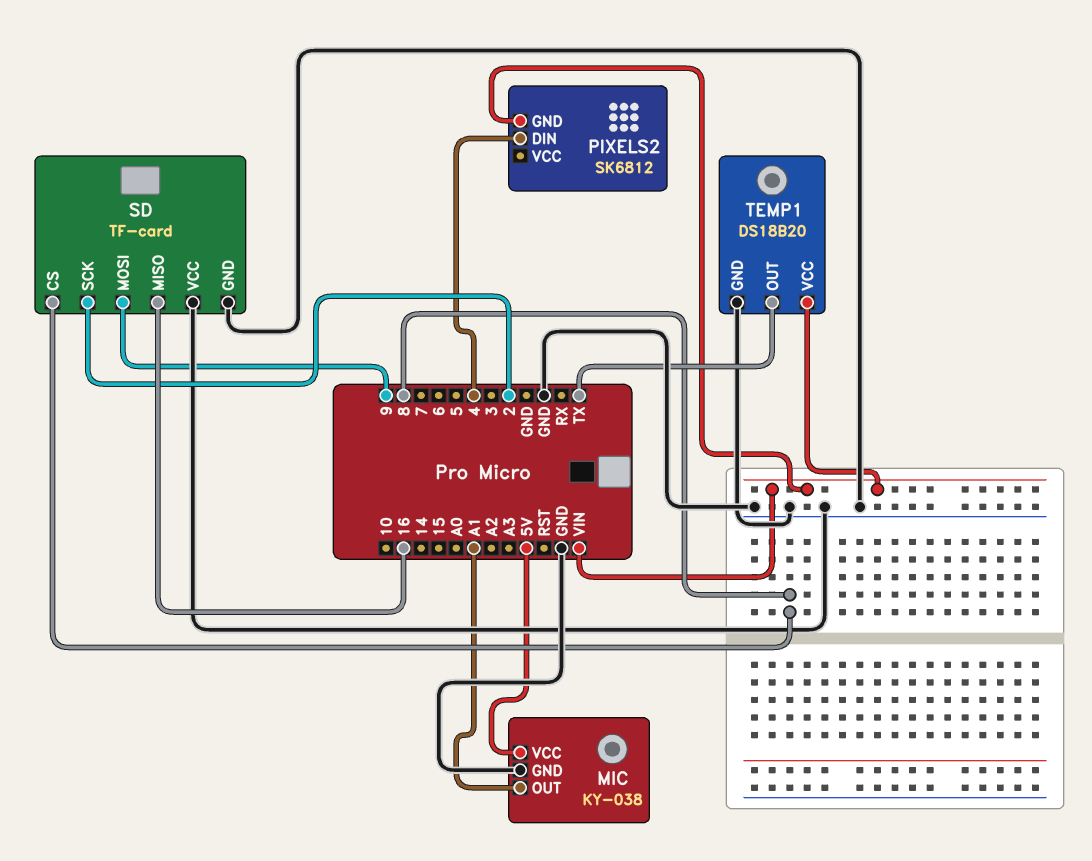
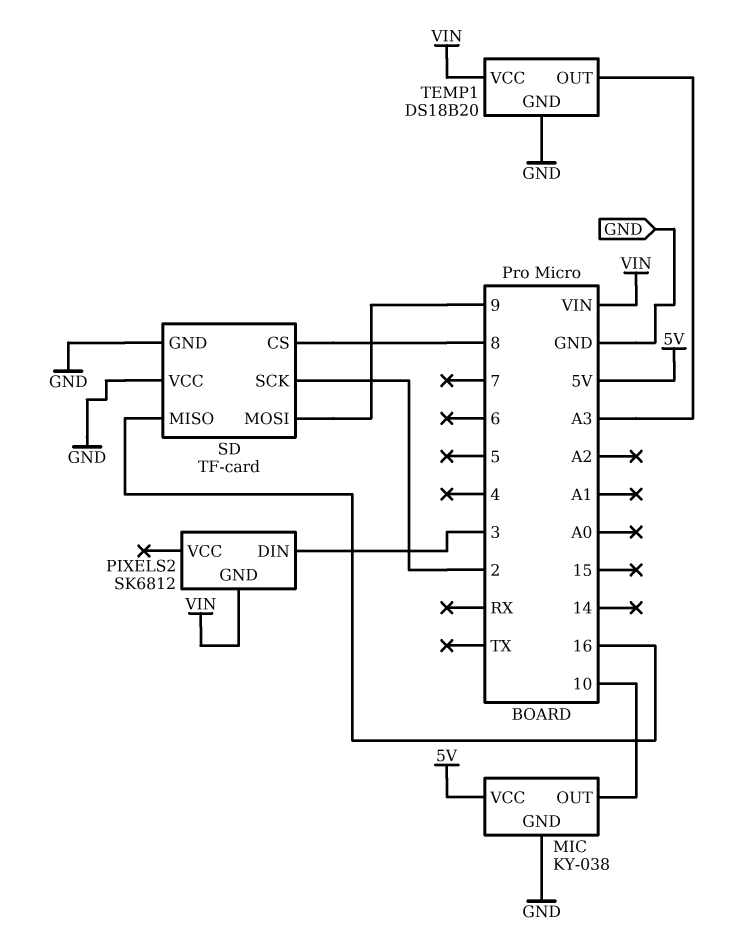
MIC pin OUT: A1 -> 10
PIXELS2 pin DIN: 4 -> 3
TEMP1 pin OUT: TX -> A3

